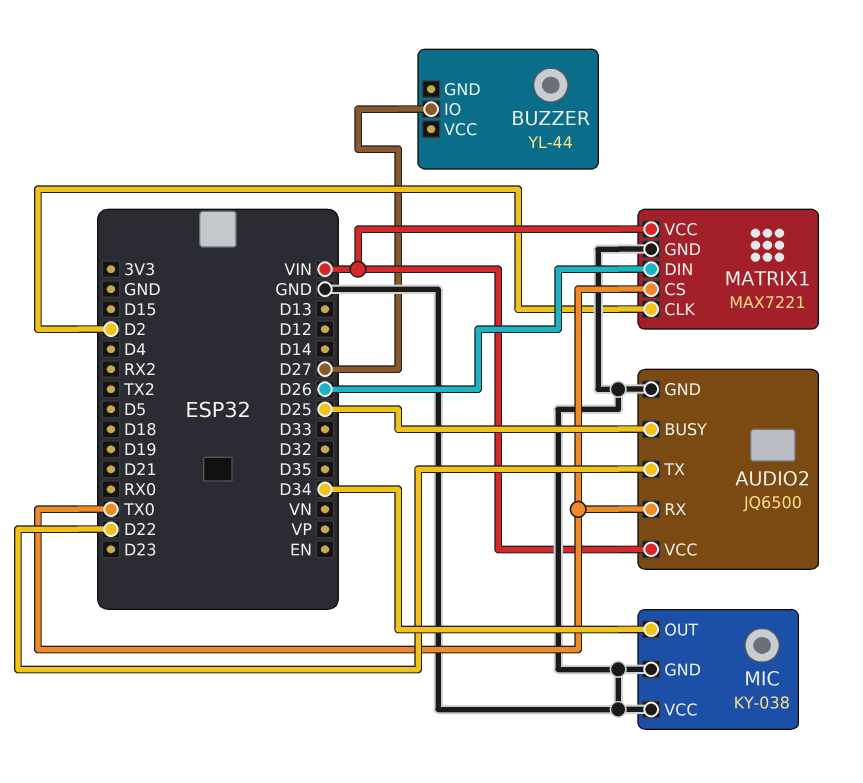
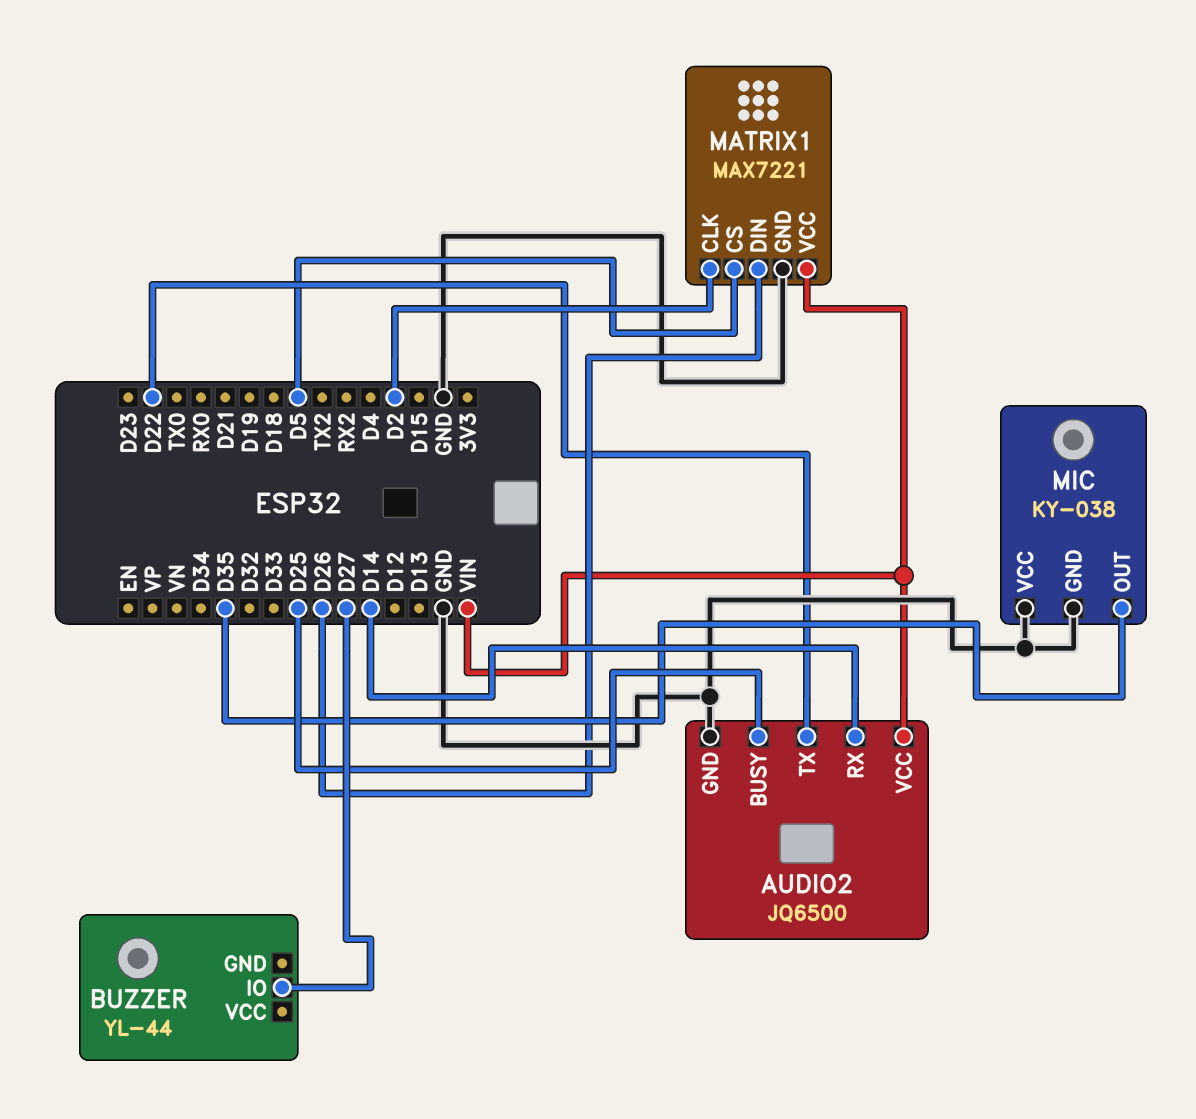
AUDIO2 pin RX: TX0 -> D14
MATRIX1 pin CS: TX0 -> D5
MIC pin OUT: D34 -> D35

